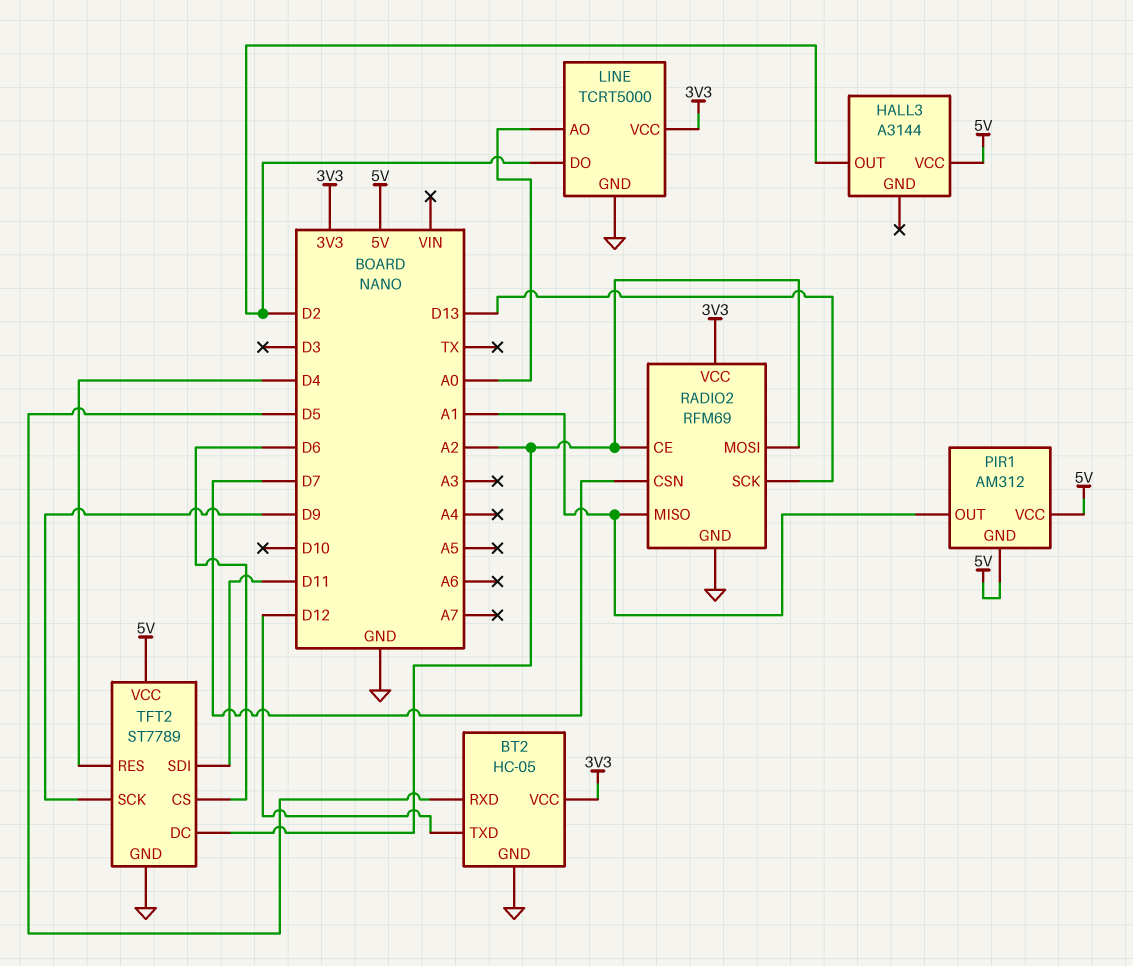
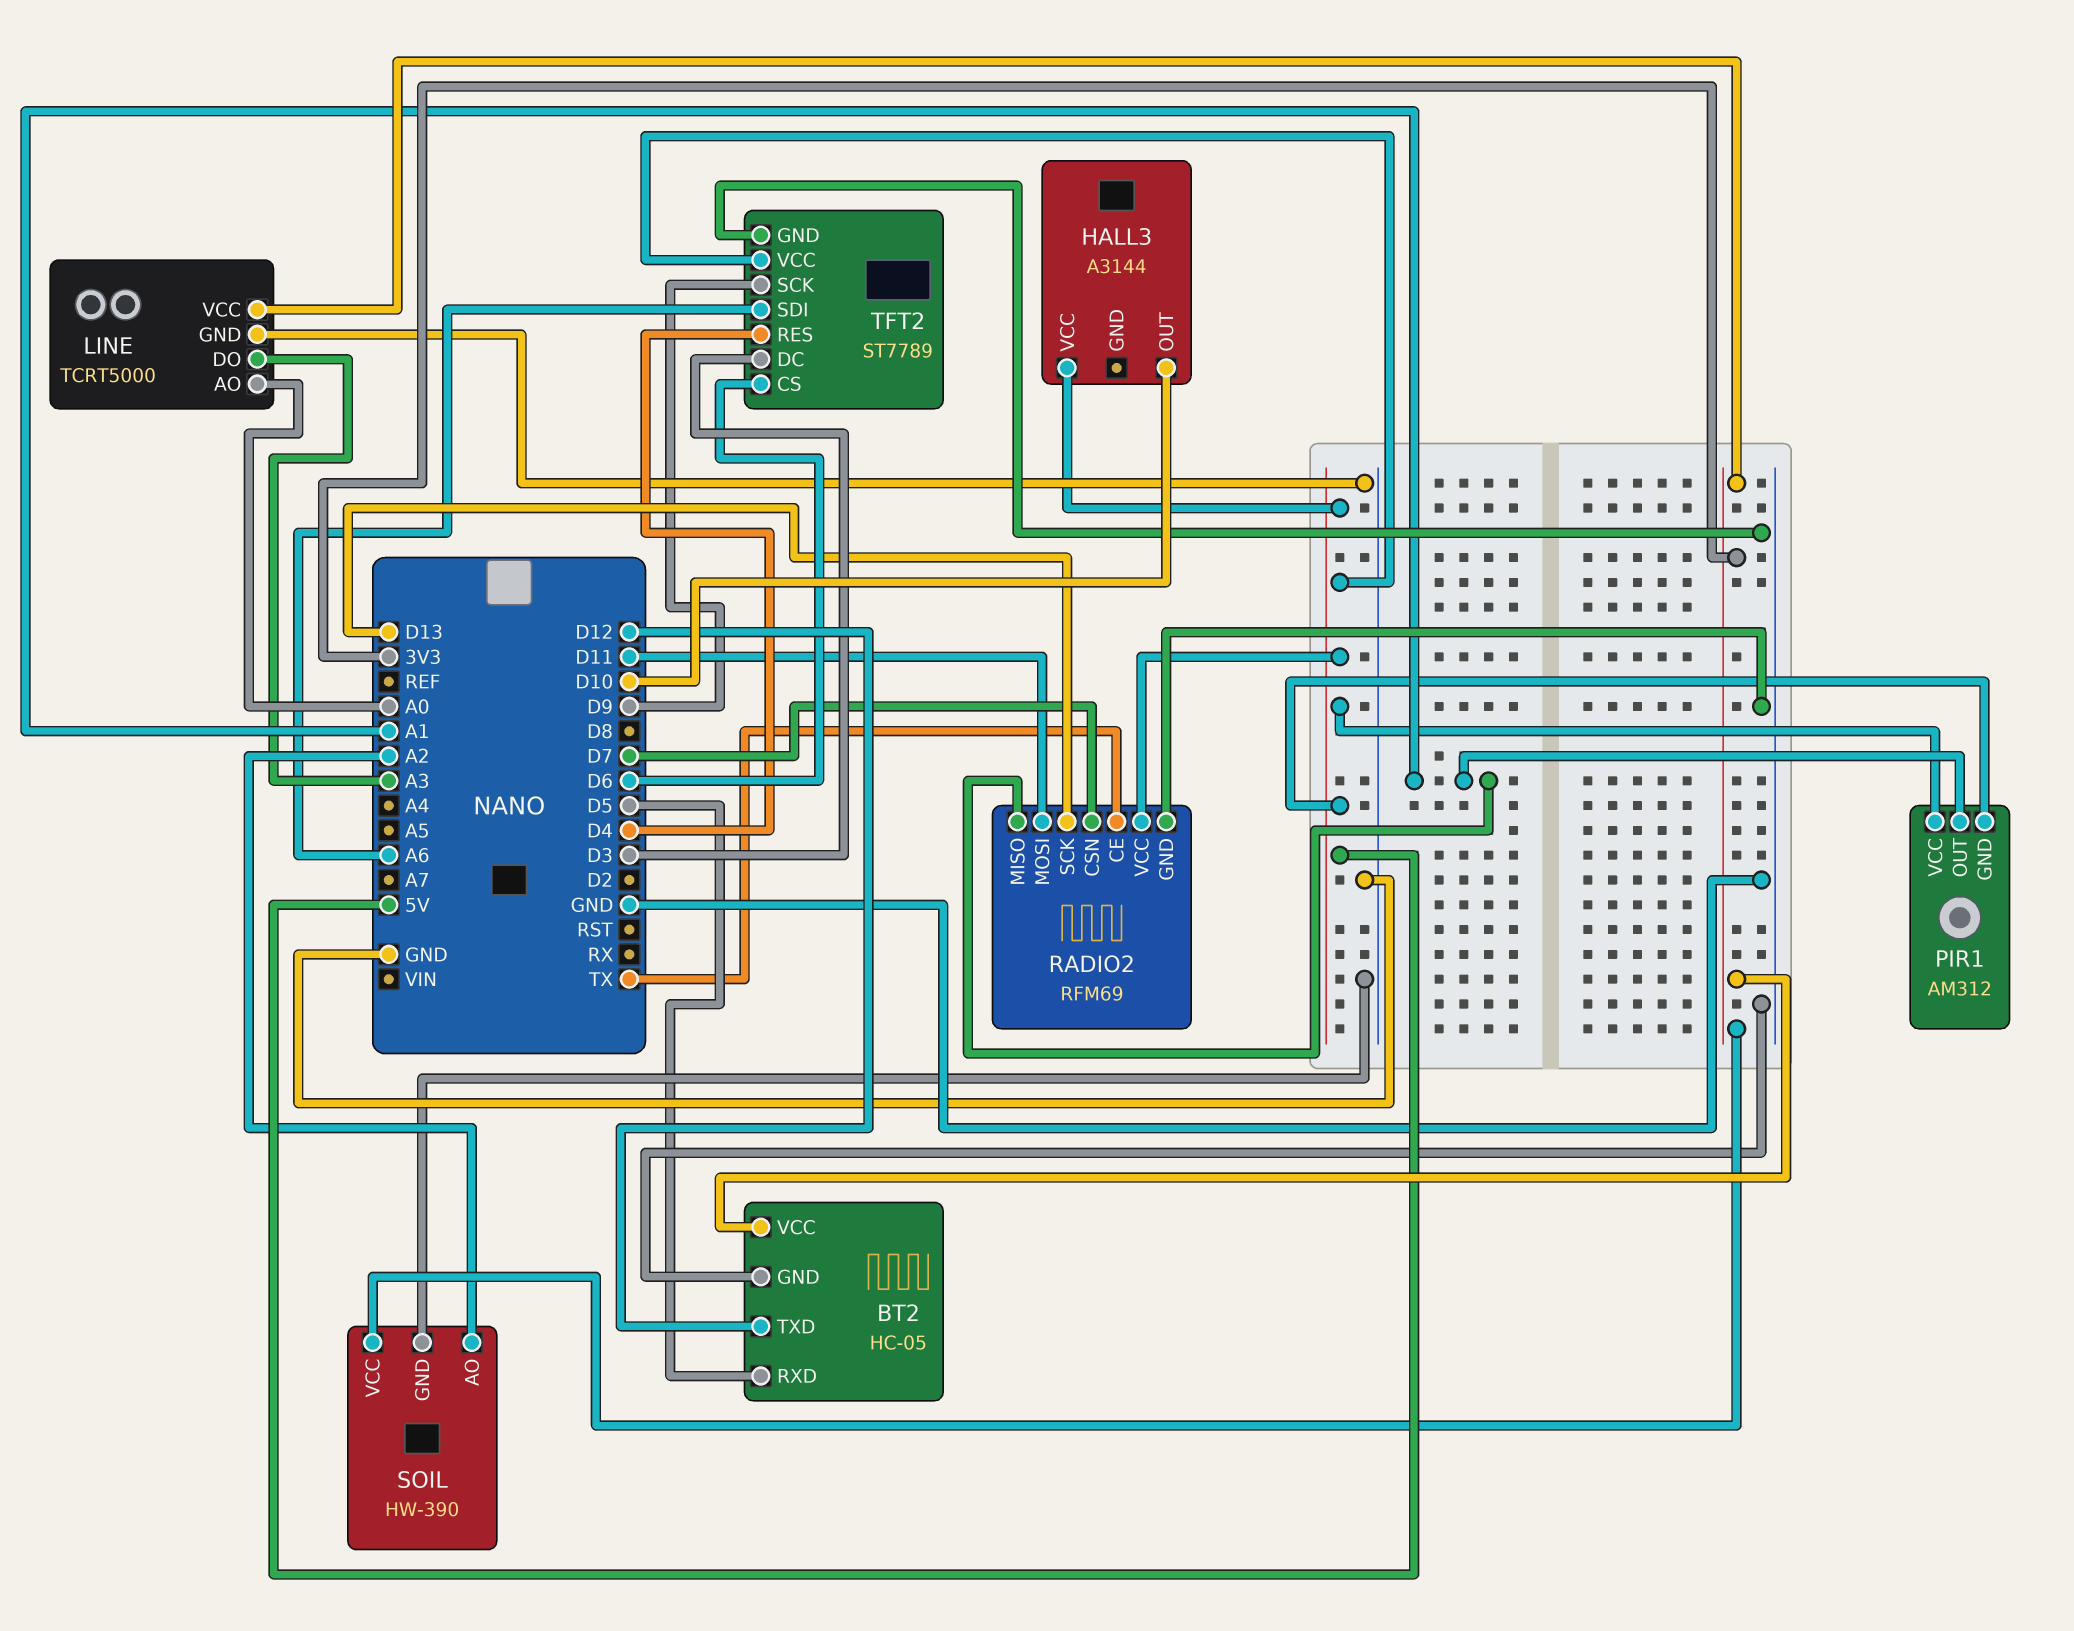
HALL3 pin OUT: D2 -> D10
LINE pin DO: D2 -> A3
RADIO2 pin CE: A2 -> TX
RADIO2 pin MOSI: A2 -> D11
RADIO2 pin VCC: 3V3 -> 5V
SOIL: none -> HW-390
SOIL pin AO: none -> A2
SOIL pin GND: none -> GND
SOIL pin VCC: none -> 3V3
TFT2 pin DC: A2 -> D3
TFT2 pin SDI: D11 -> A6

